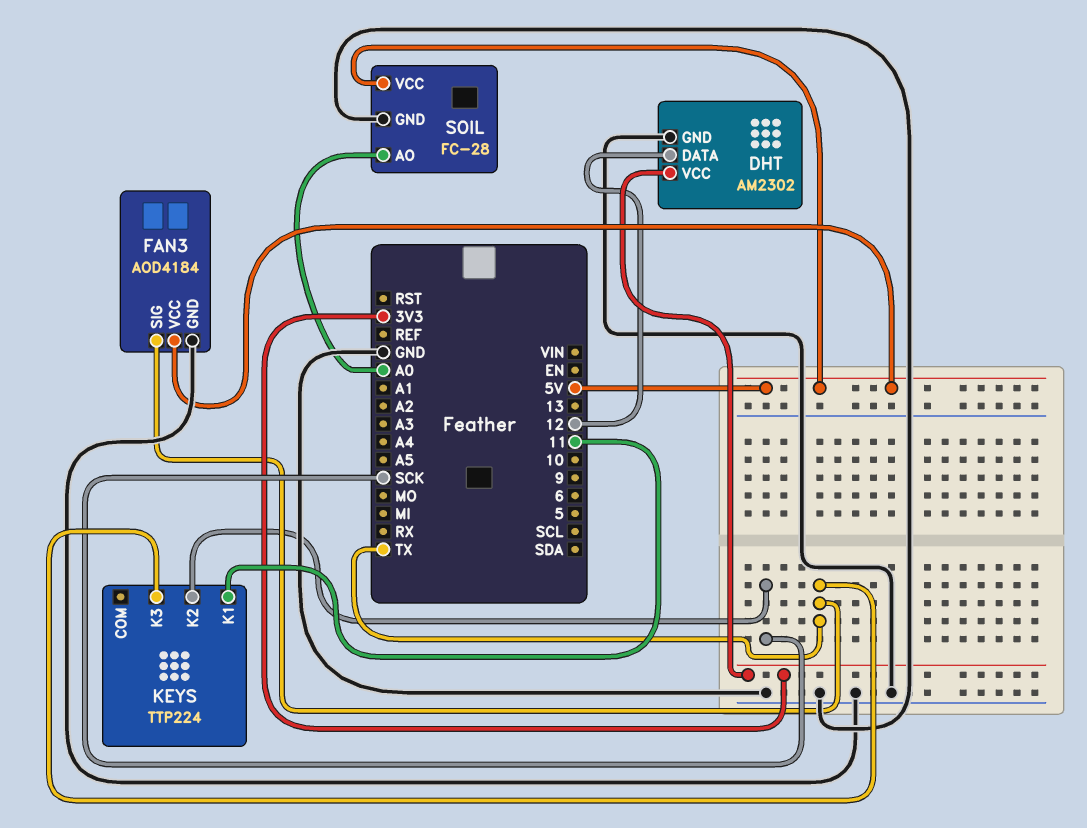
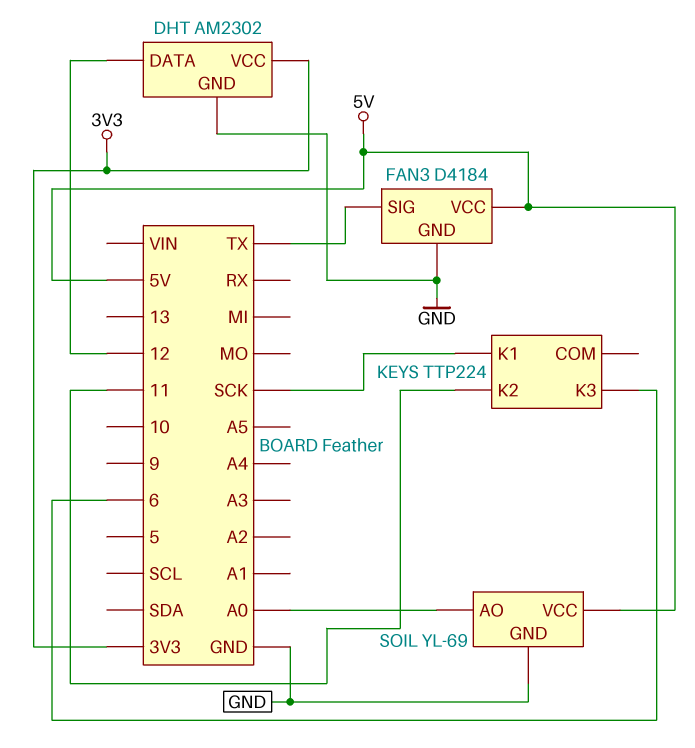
FAN3: AOD4184 -> D4184
KEYS pin K1: 11 -> SCK
KEYS pin K2: SCK -> 11
KEYS pin K3: TX -> 6
SOIL: FC-28 -> YL-69

